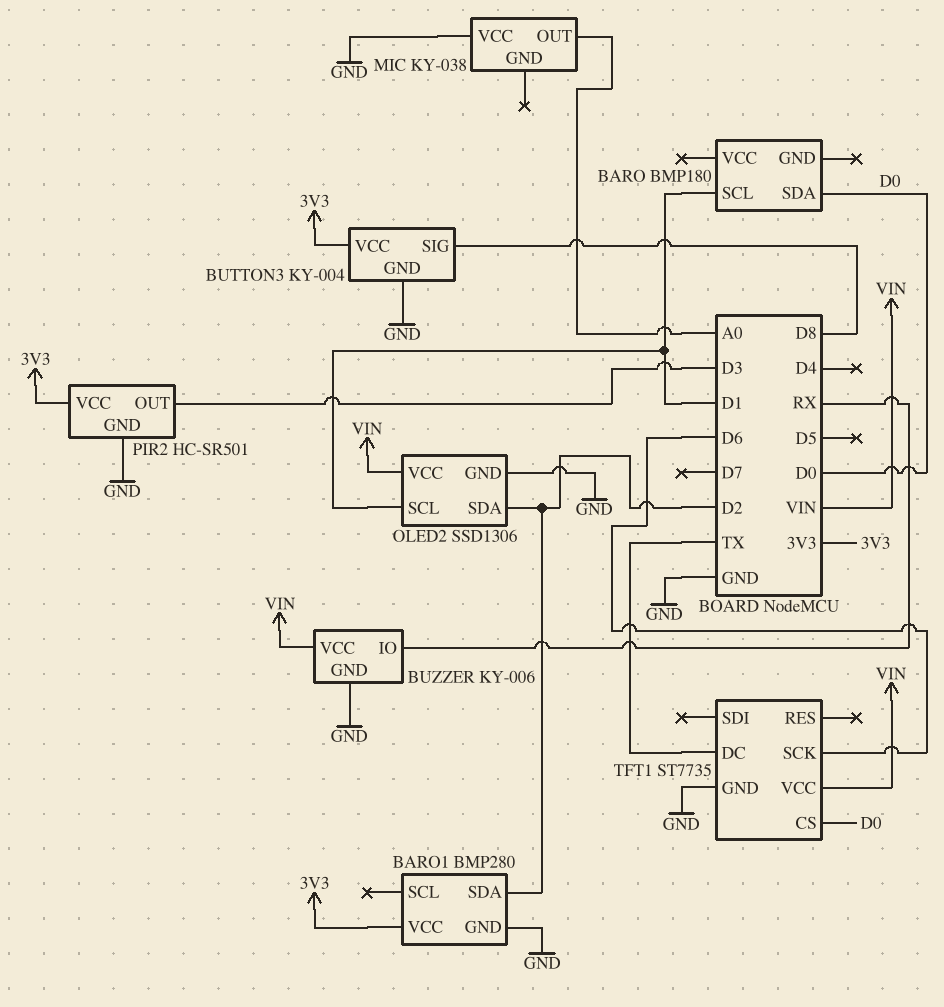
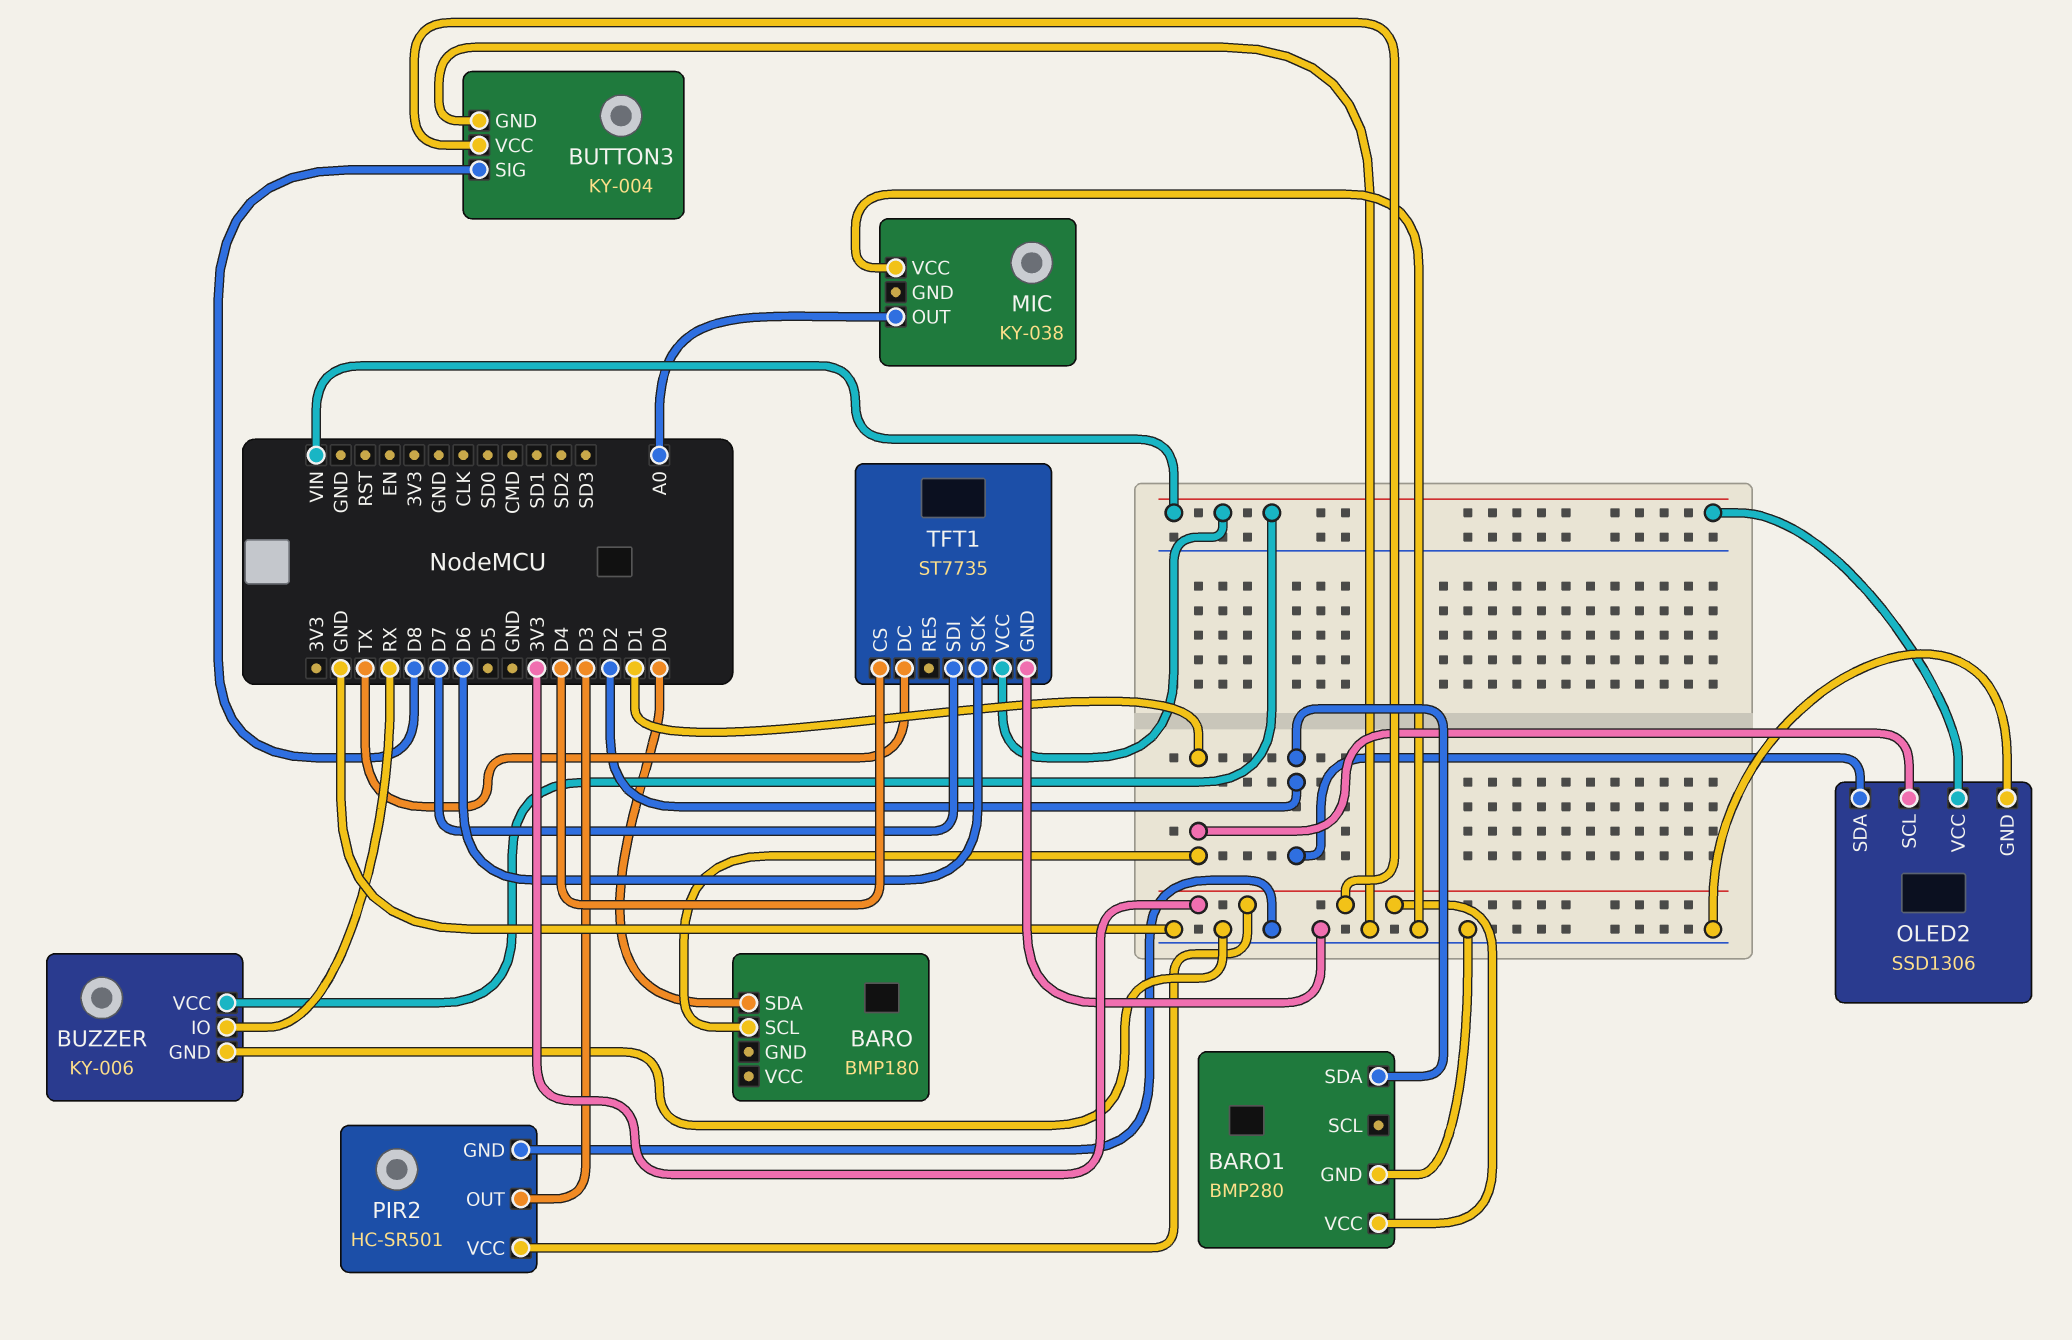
TFT1 pin CS: D0 -> D4
TFT1 pin SDI: none -> D7

